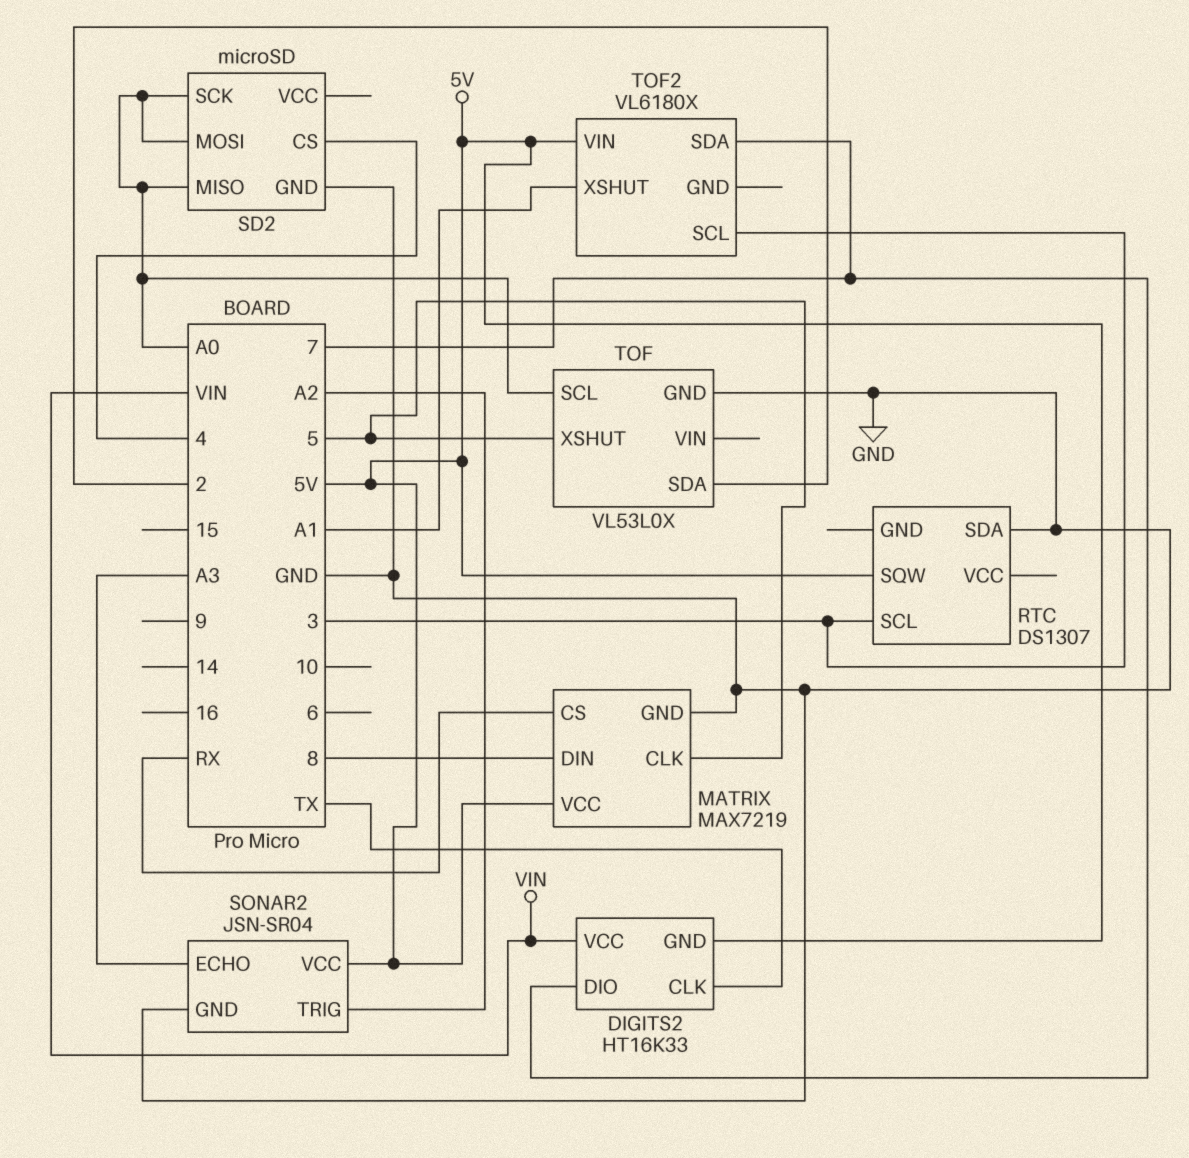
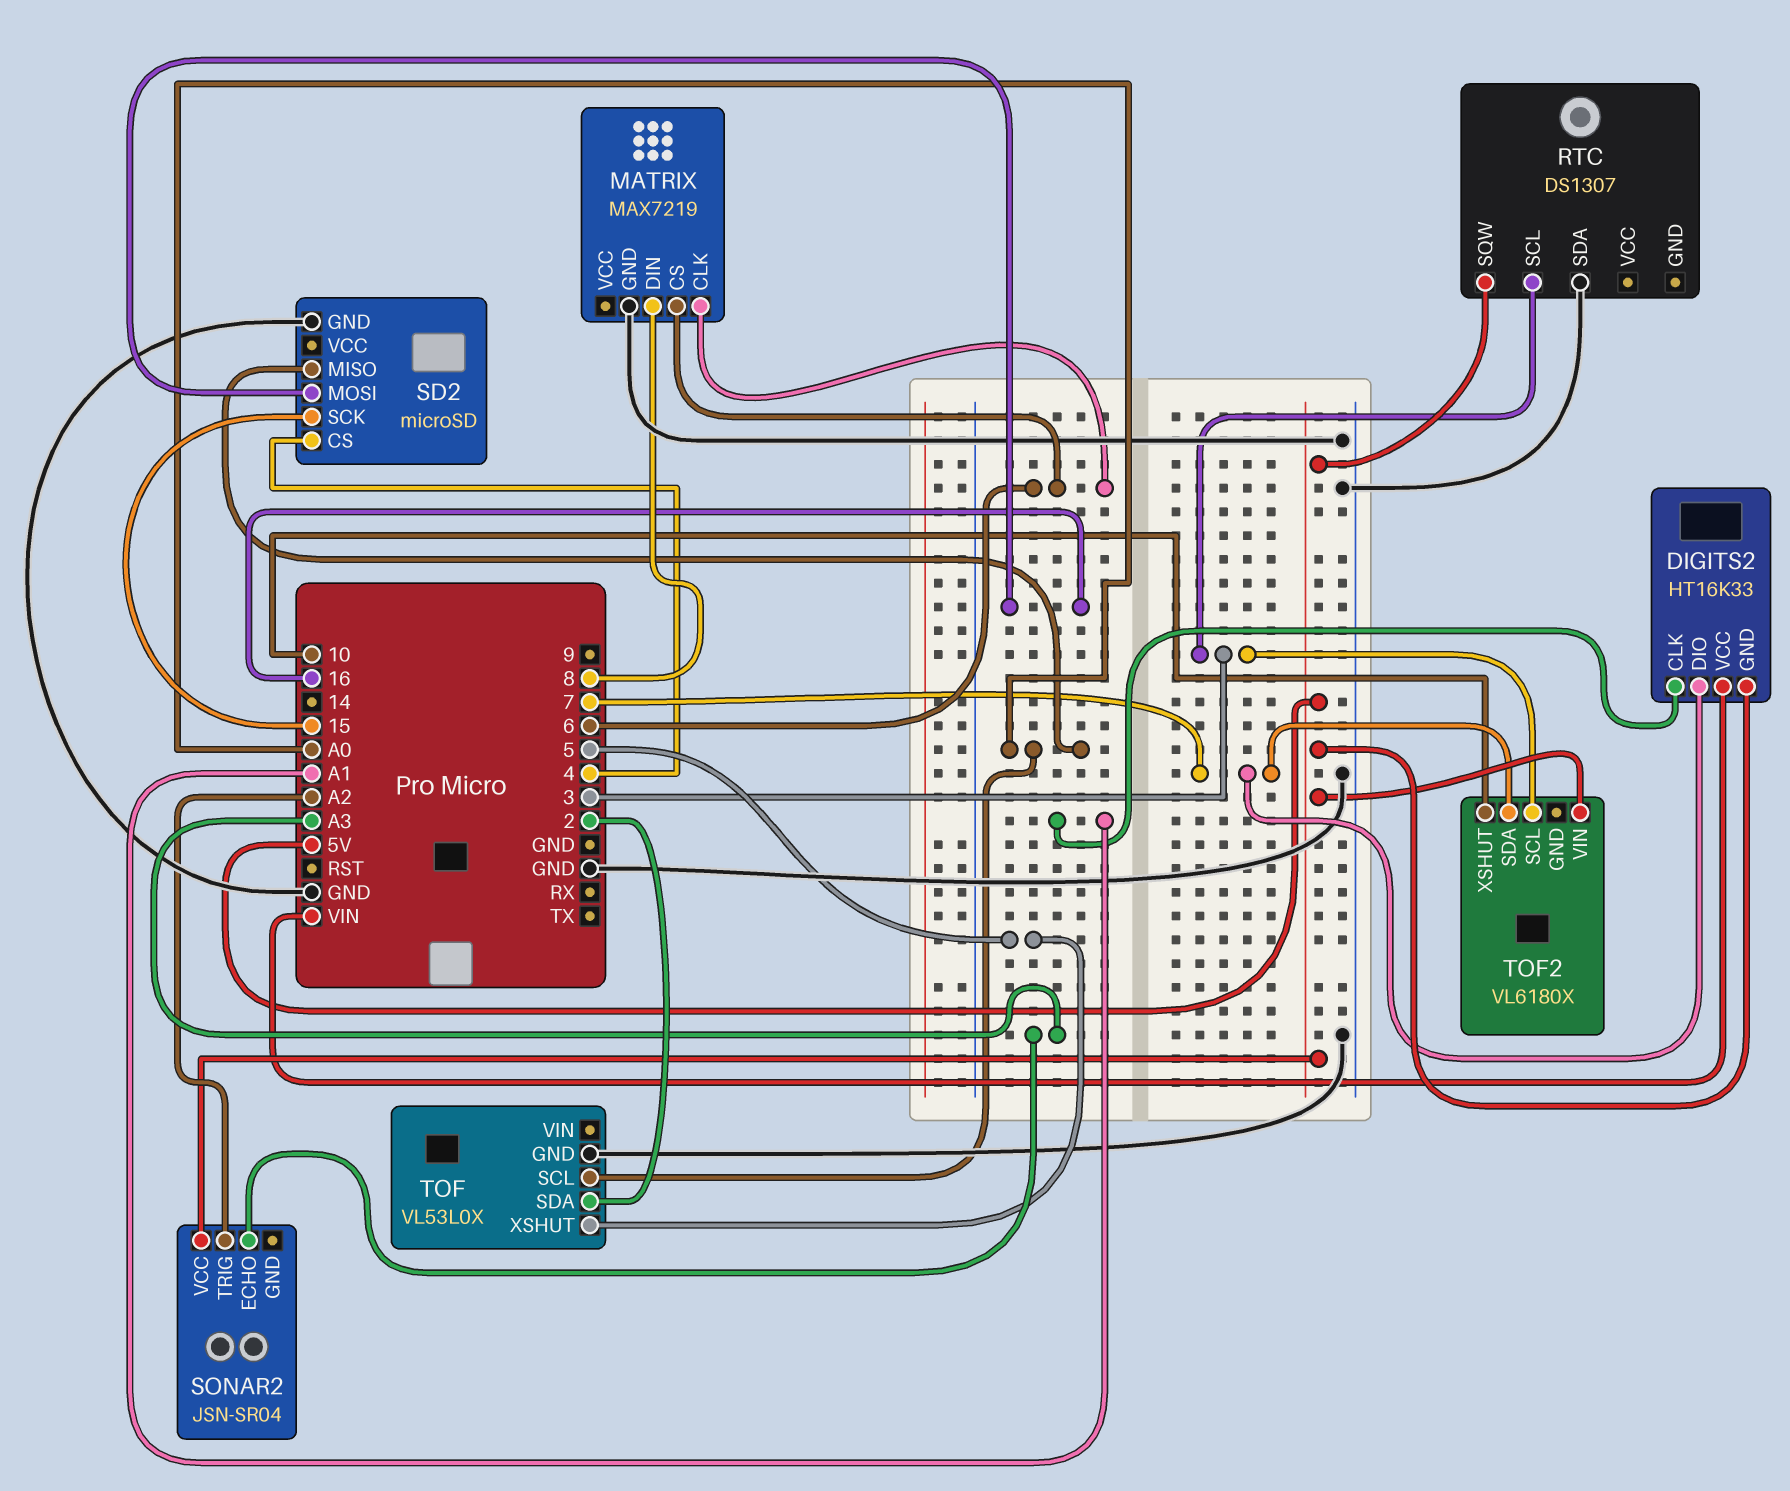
DIGITS2 pin CLK: TX -> A1
MATRIX pin CLK: 5 -> 6
MATRIX pin CS: RX -> 6
MATRIX pin VCC: 5V -> none
SD2 pin MOSI: A0 -> 16
SD2 pin SCK: A0 -> 15
SONAR2 pin GND: GND -> none
TOF2 pin XSHUT: A1 -> 10

